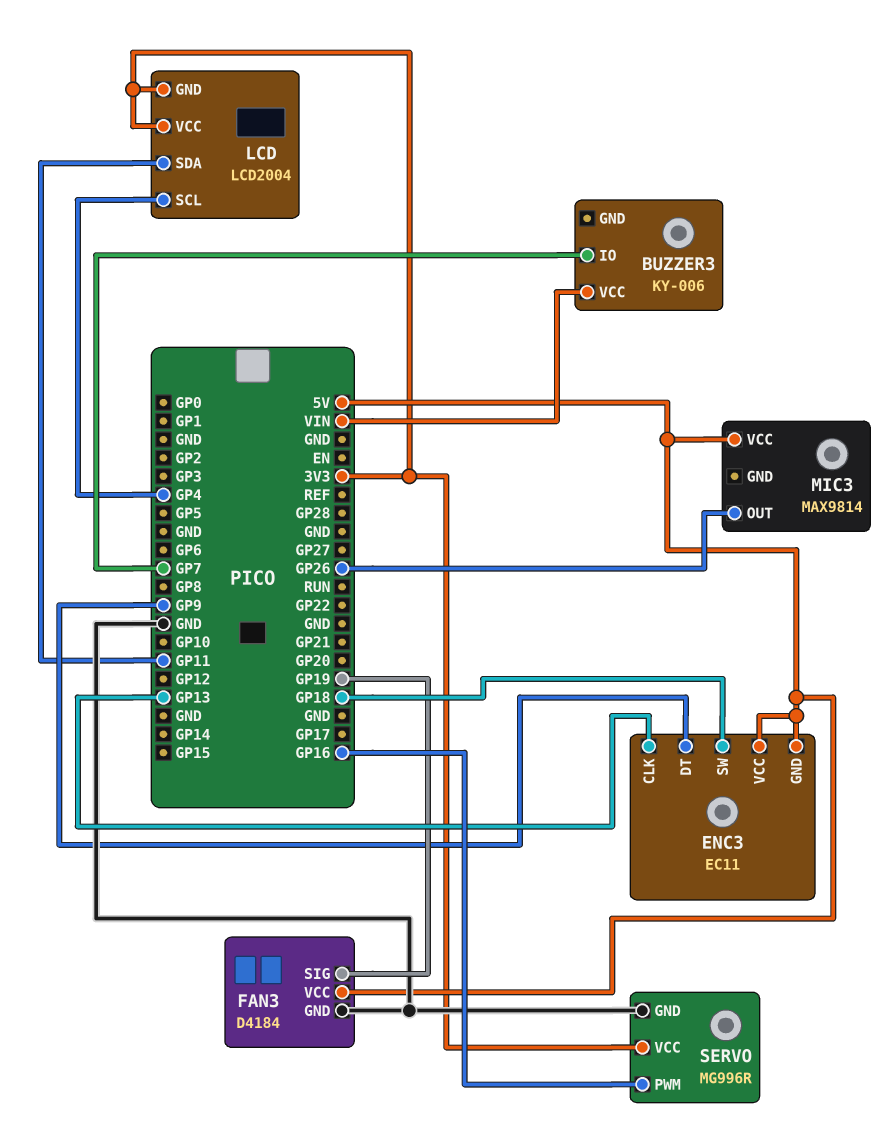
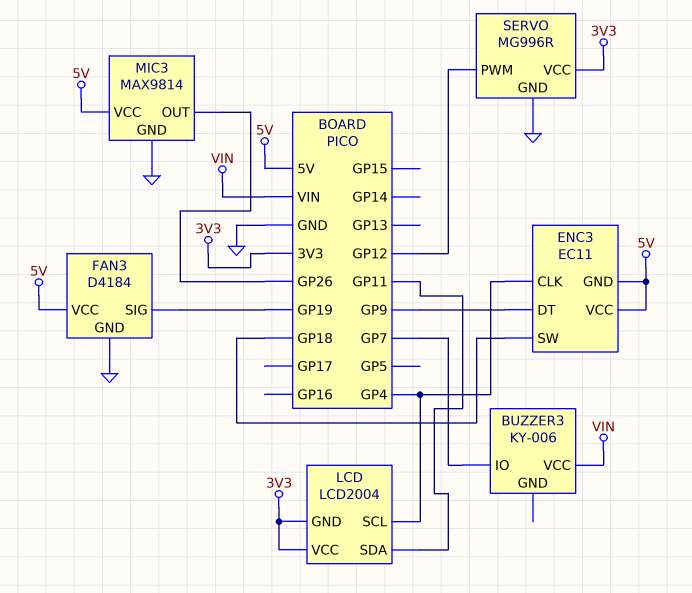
ENC3 pin CLK: GP13 -> GP4
MIC3 pin GND: none -> GND
SERVO pin PWM: GP16 -> GP12

